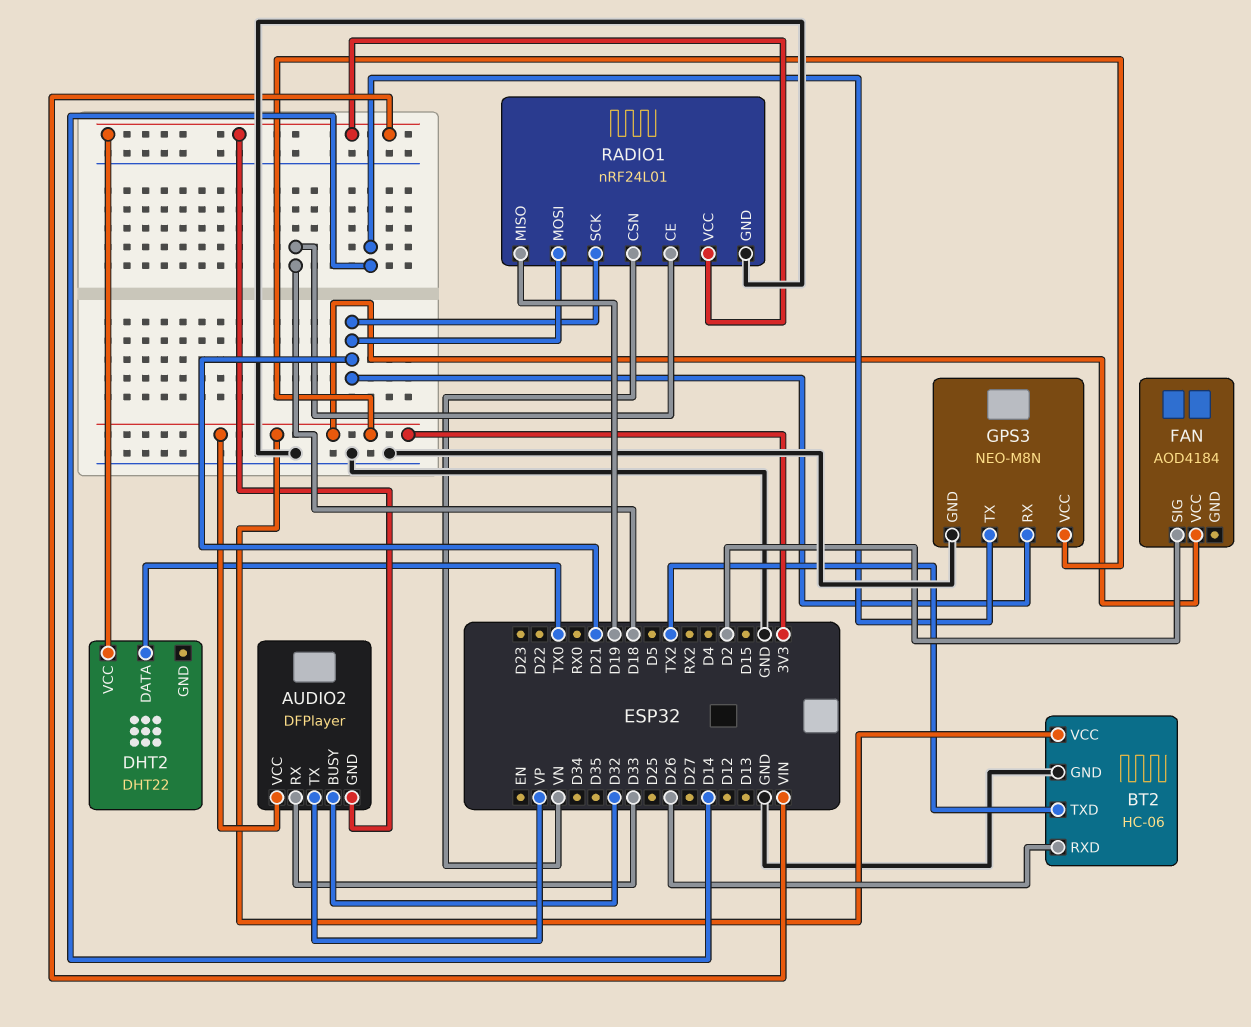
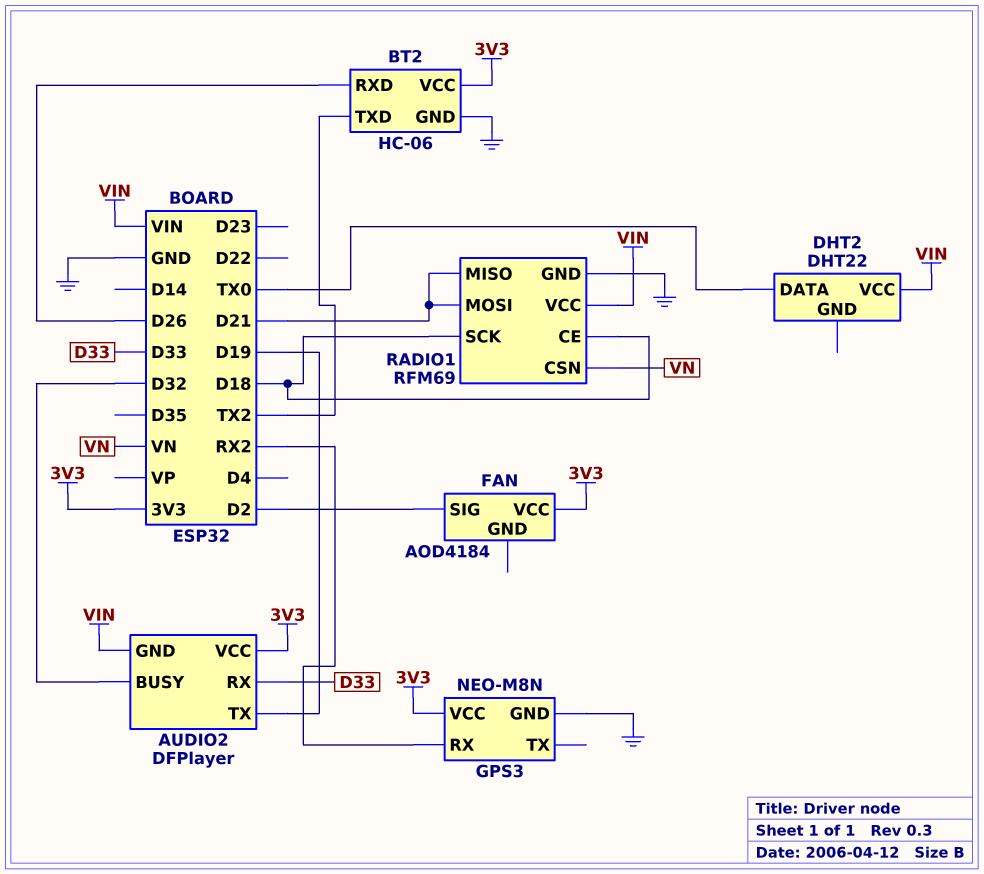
AUDIO2 pin TX: VP -> D19
GPS3 pin RX: D21 -> RX2
GPS3 pin TX: D14 -> none
RADIO1: nRF24L01 -> RFM69
RADIO1 pin MISO: D19 -> D21
RADIO1 pin SCK: D21 -> D18

